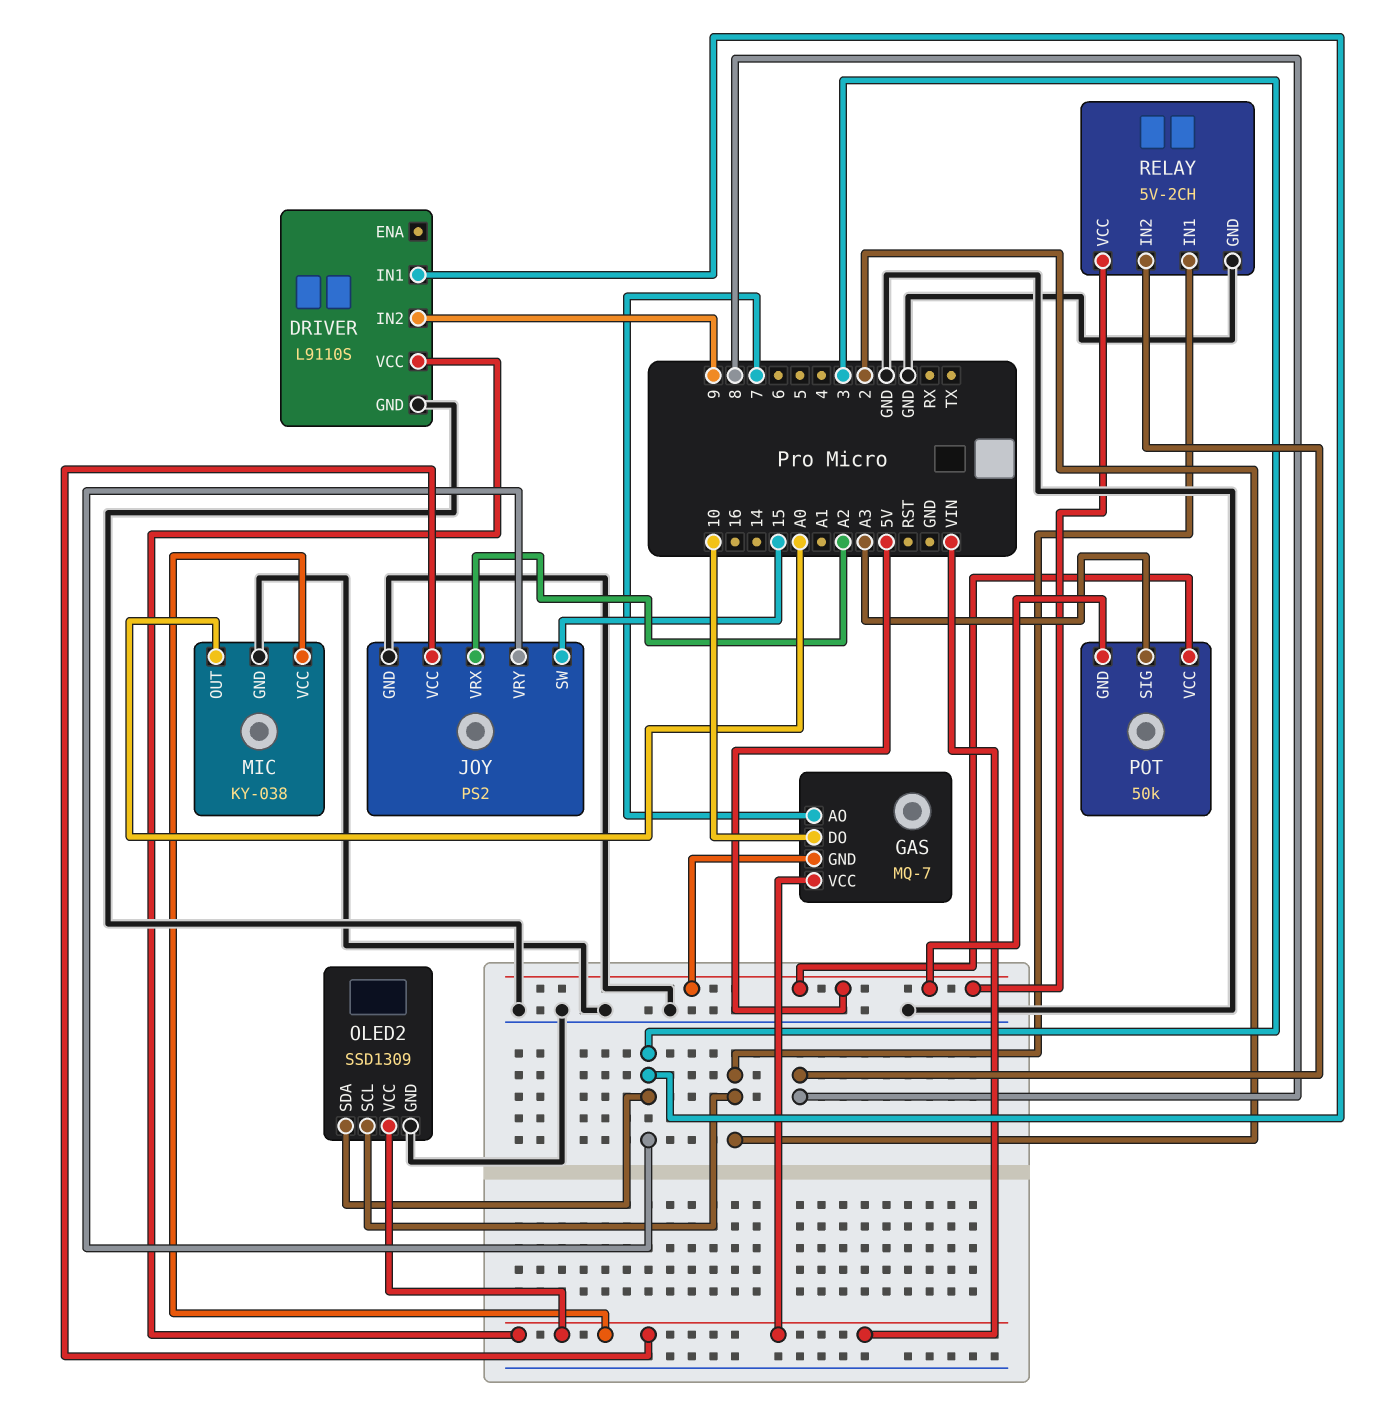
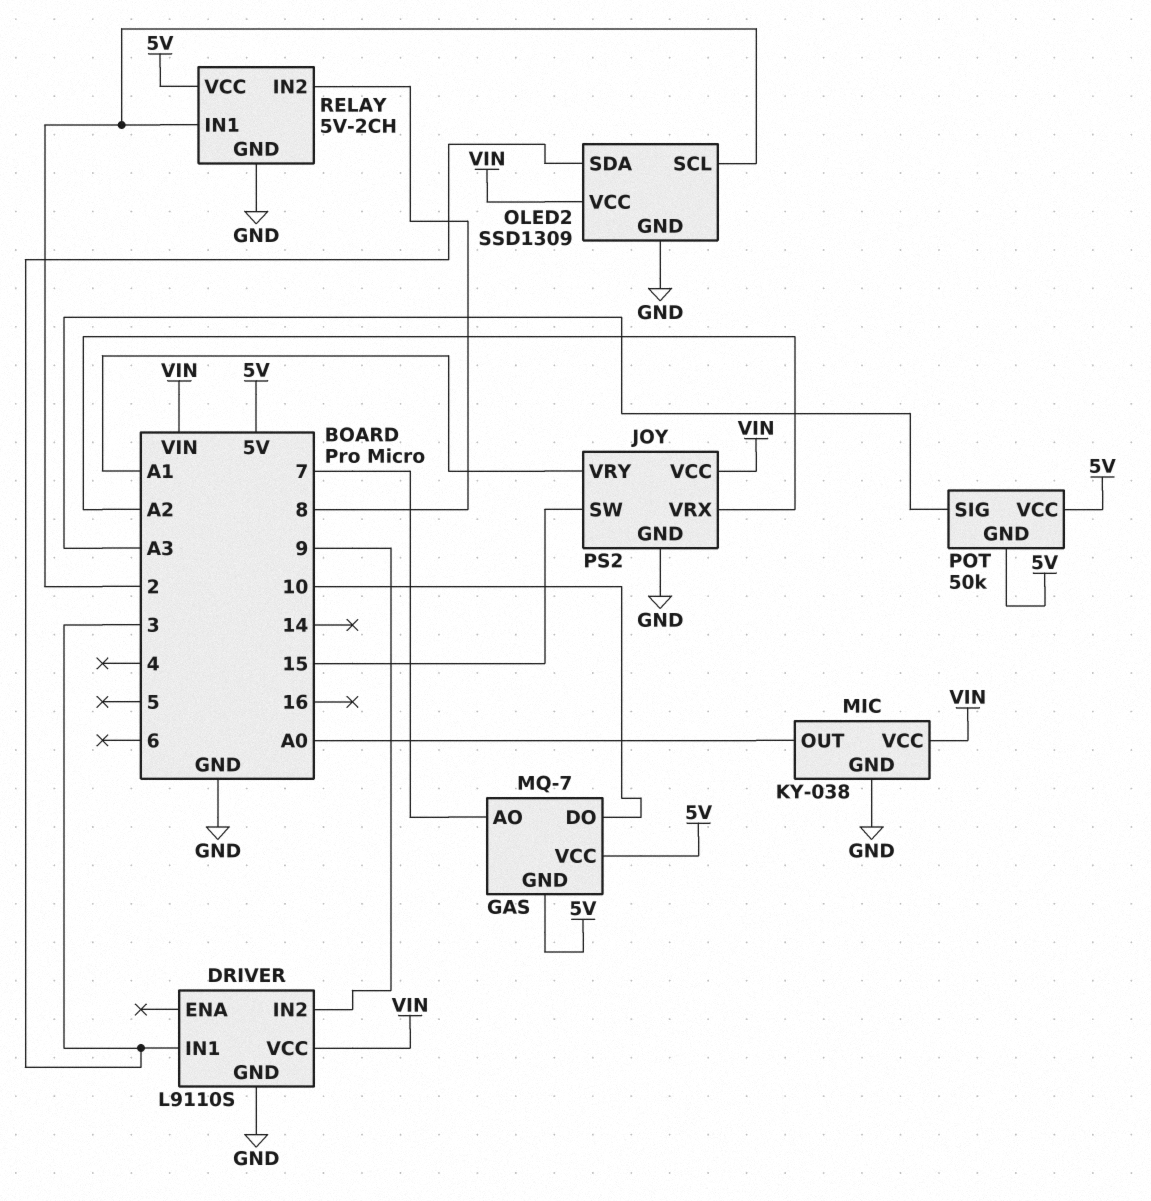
GAS pin VCC: VIN -> 5V
JOY pin VRY: 3 -> A1

